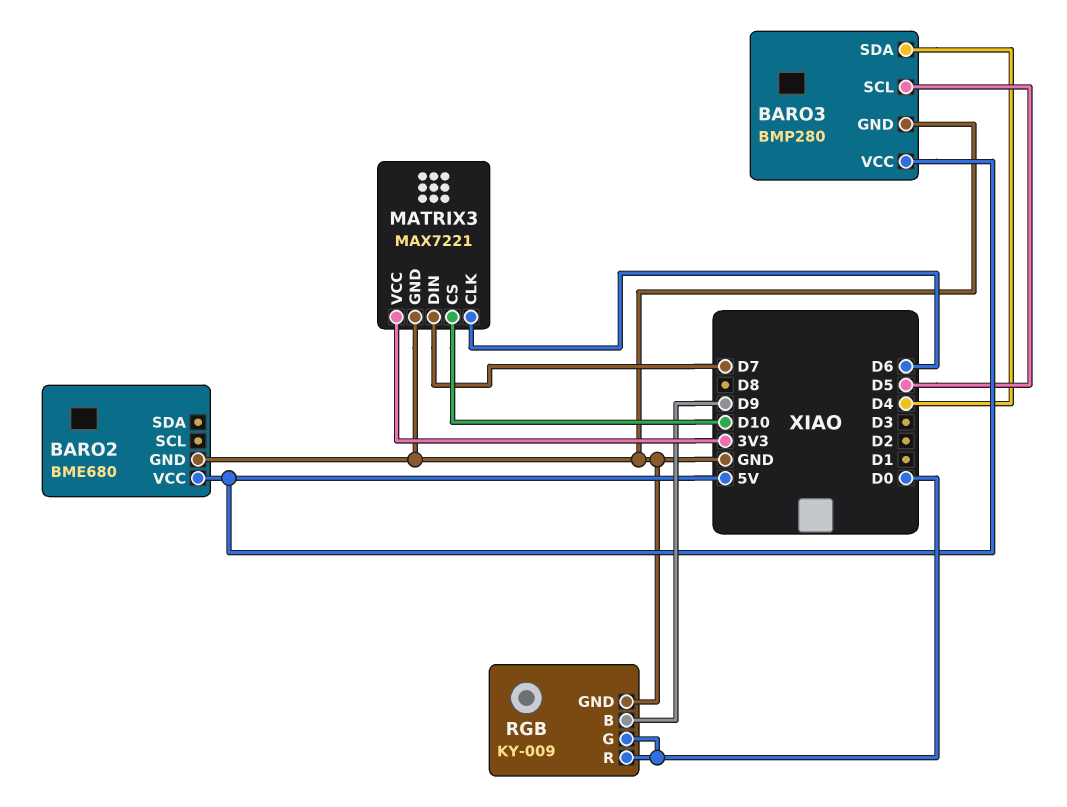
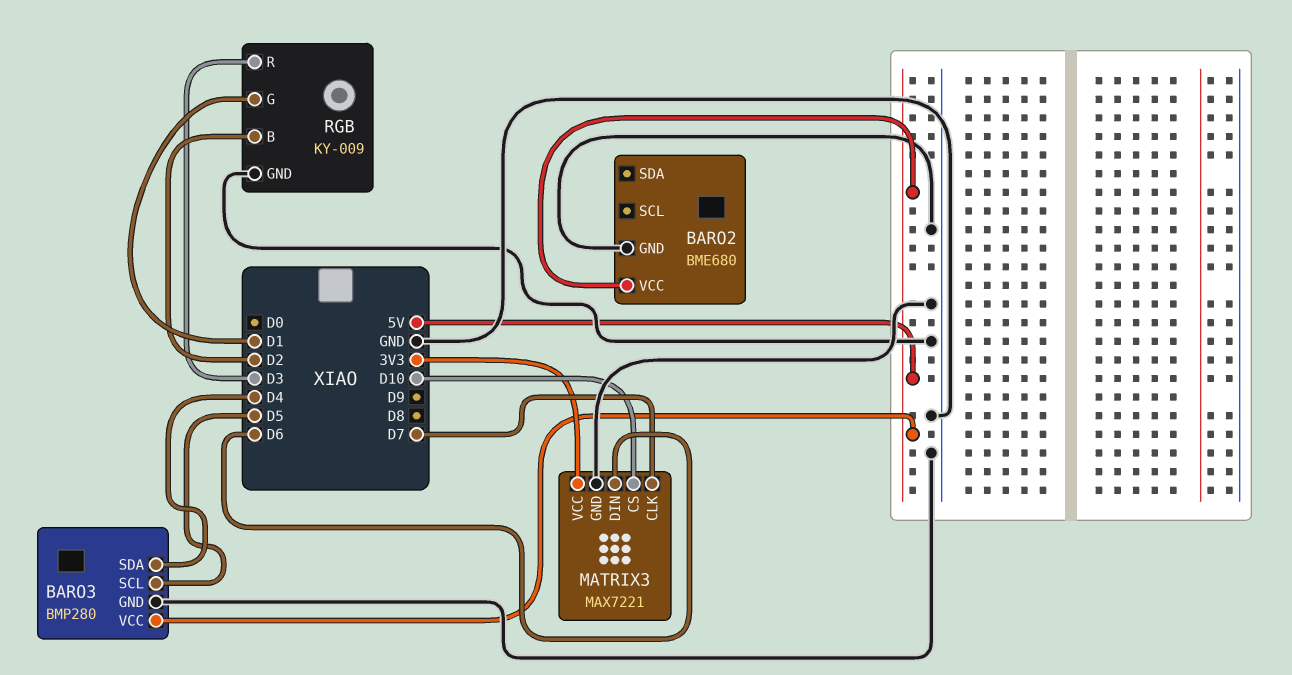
MATRIX3 pin CLK: D6 -> D7
MATRIX3 pin DIN: D7 -> D6
RGB pin B: D9 -> D2
RGB pin G: D0 -> D1
RGB pin R: D0 -> D3

